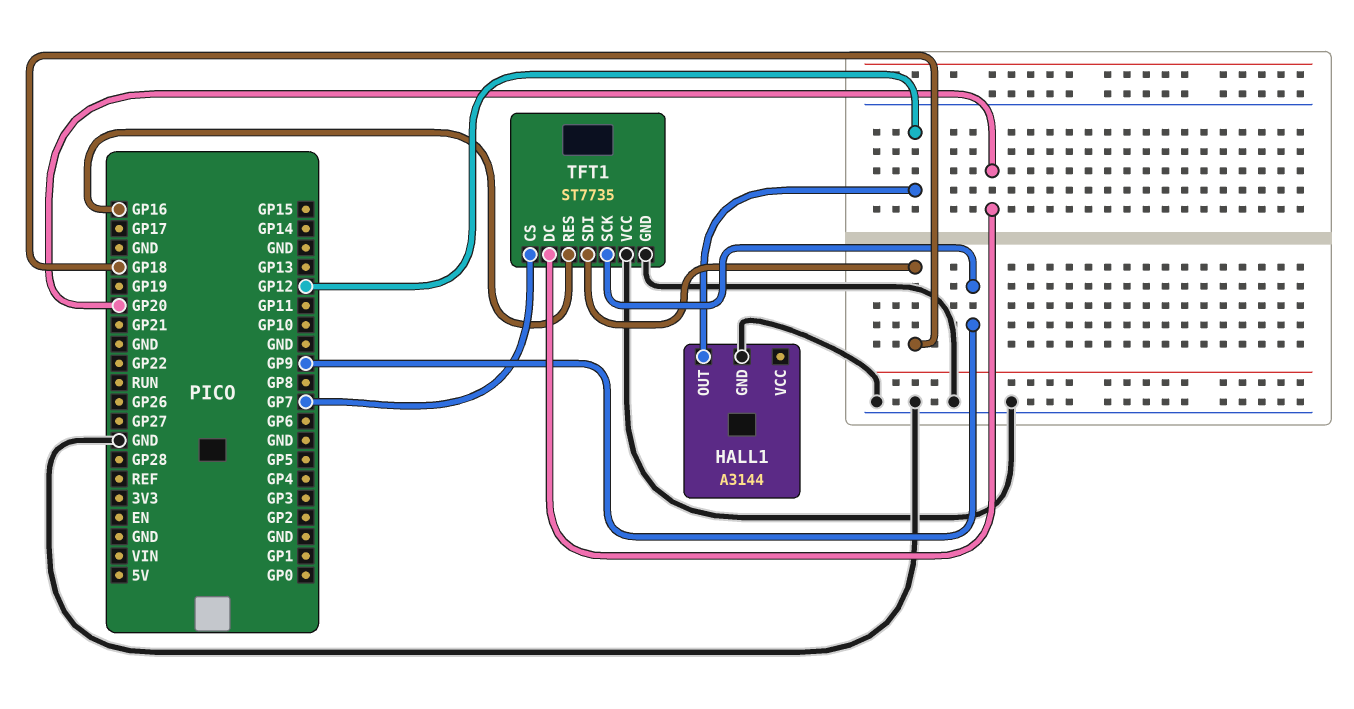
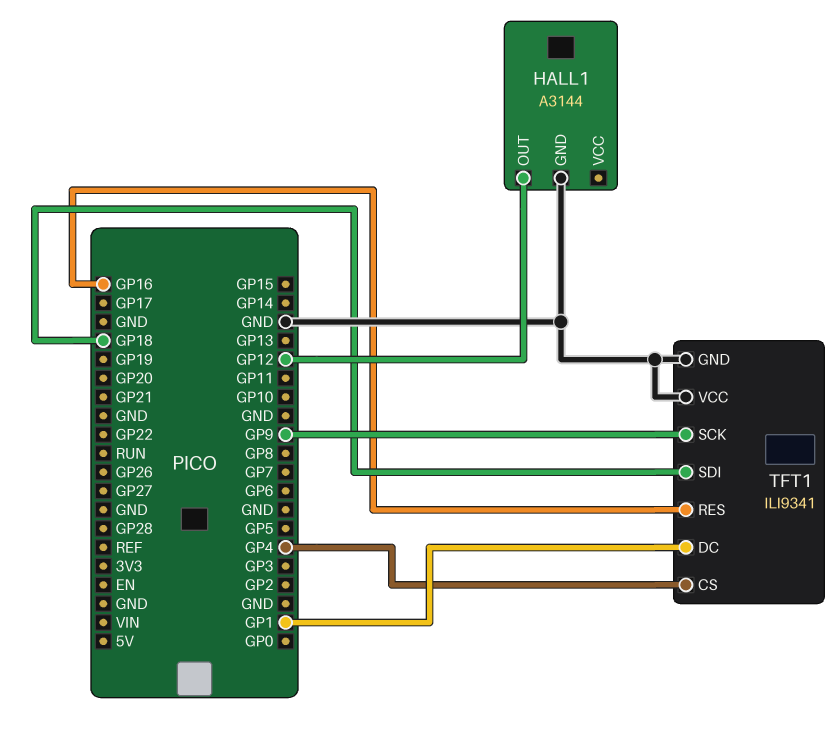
TFT1: ST7735 -> ILI9341
TFT1 pin CS: GP7 -> GP4
TFT1 pin DC: GP20 -> GP1

